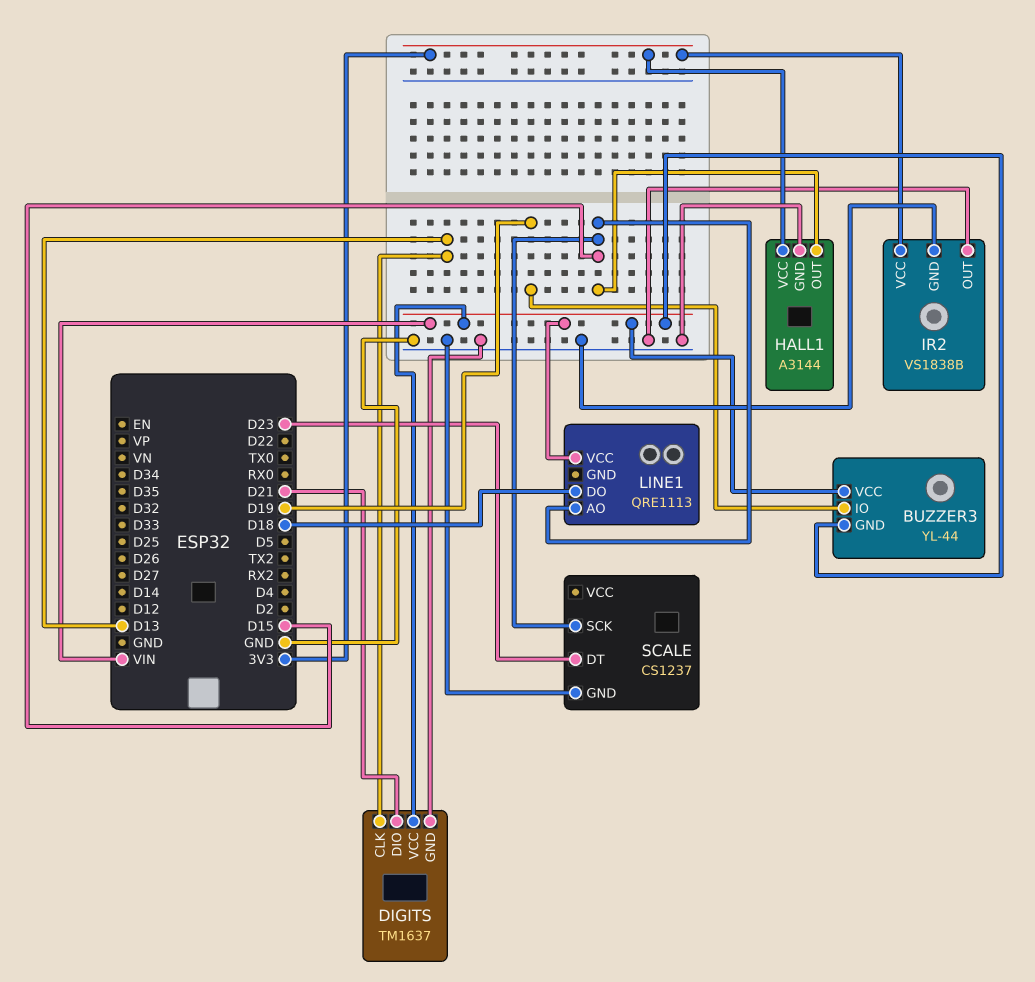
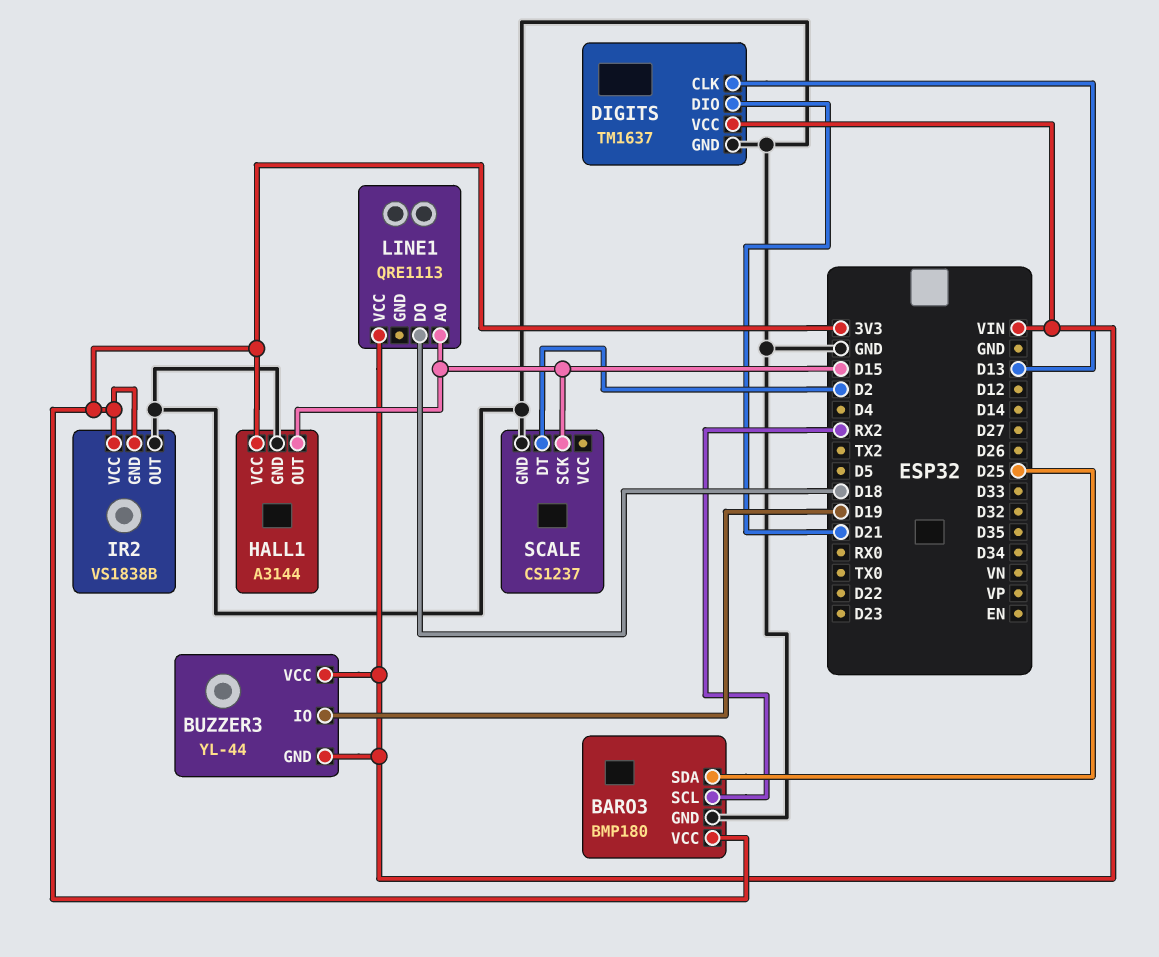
BARO3: none -> BMP180
BARO3 pin GND: none -> GND
BARO3 pin SCL: none -> RX2
BARO3 pin SDA: none -> D25
BARO3 pin VCC: none -> 3V3
IR2 pin GND: GND -> 3V3
SCALE pin DT: D23 -> D2

